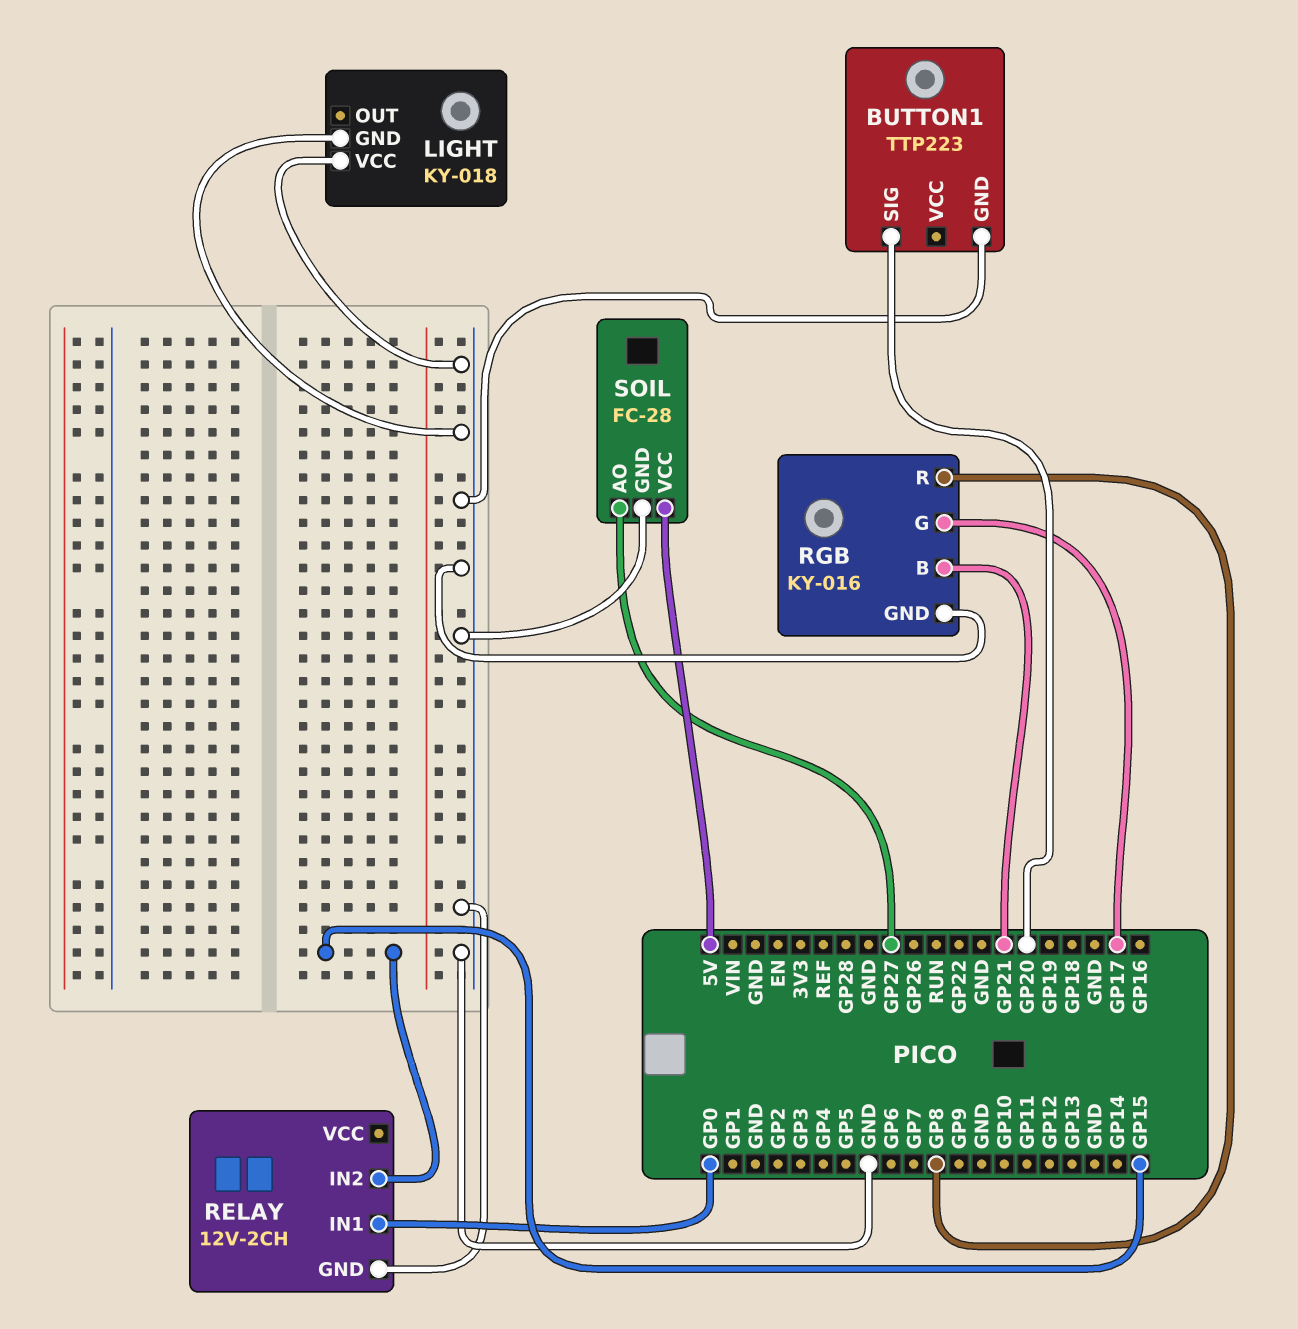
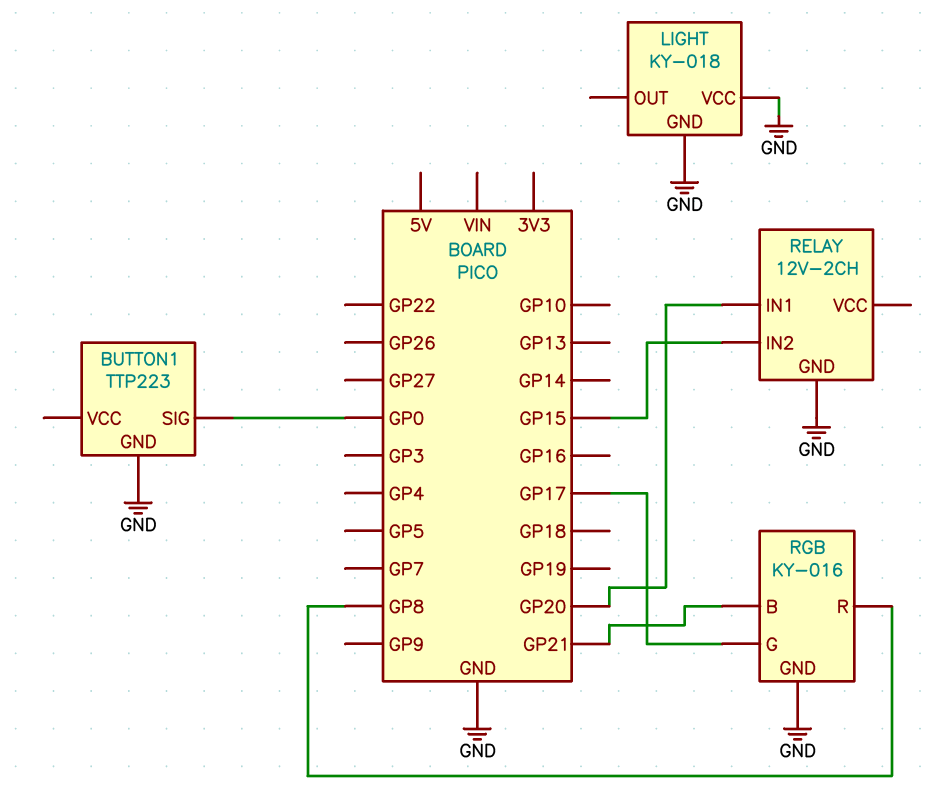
BUTTON1 pin SIG: GP20 -> GP0
RELAY pin IN1: GP0 -> GP20
SOIL: FC-28 -> none
SOIL pin AO: GP27 -> none
SOIL pin GND: GND -> none
SOIL pin VCC: 5V -> none

